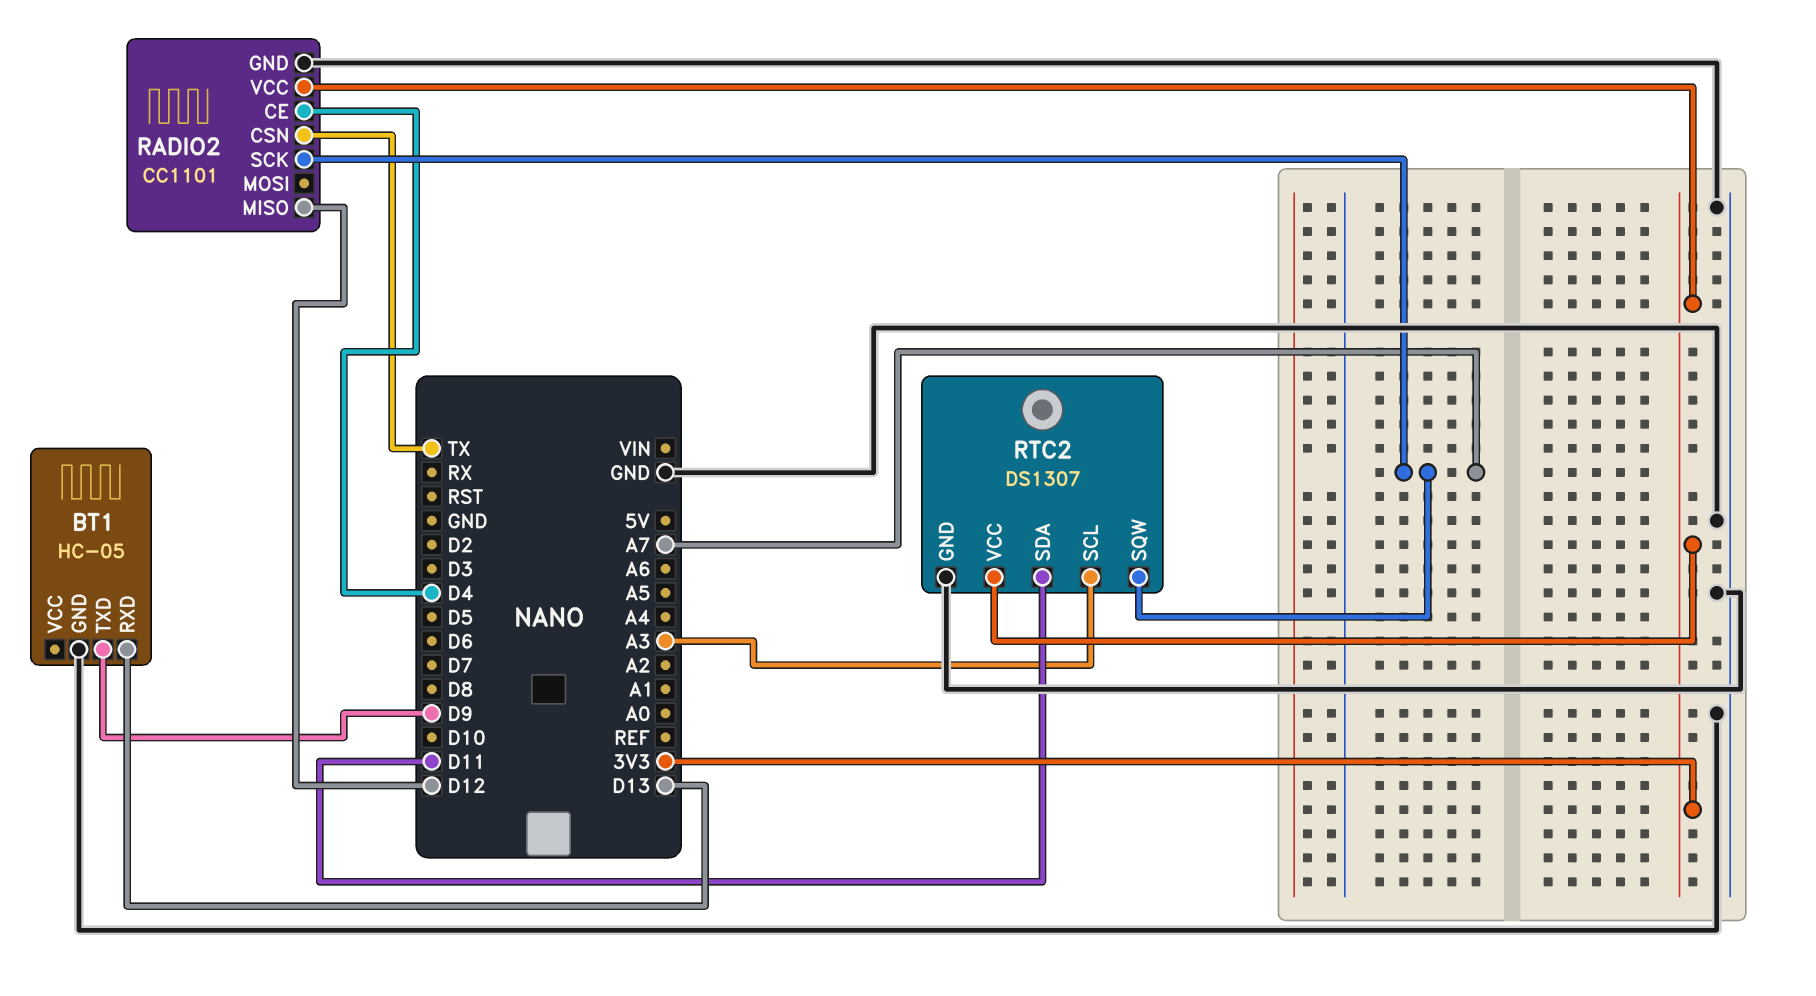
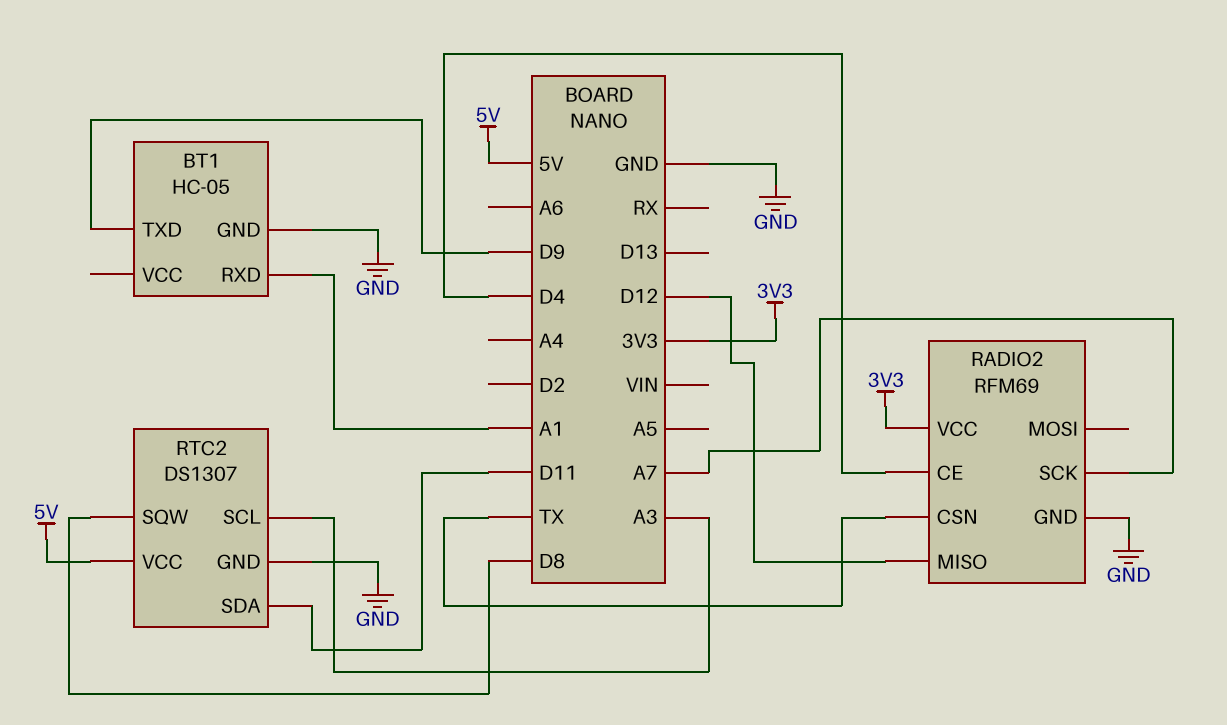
BT1 pin RXD: D13 -> A1
RADIO2: CC1101 -> RFM69
RTC2 pin SQW: A7 -> D8
RTC2 pin VCC: 3V3 -> 5V

